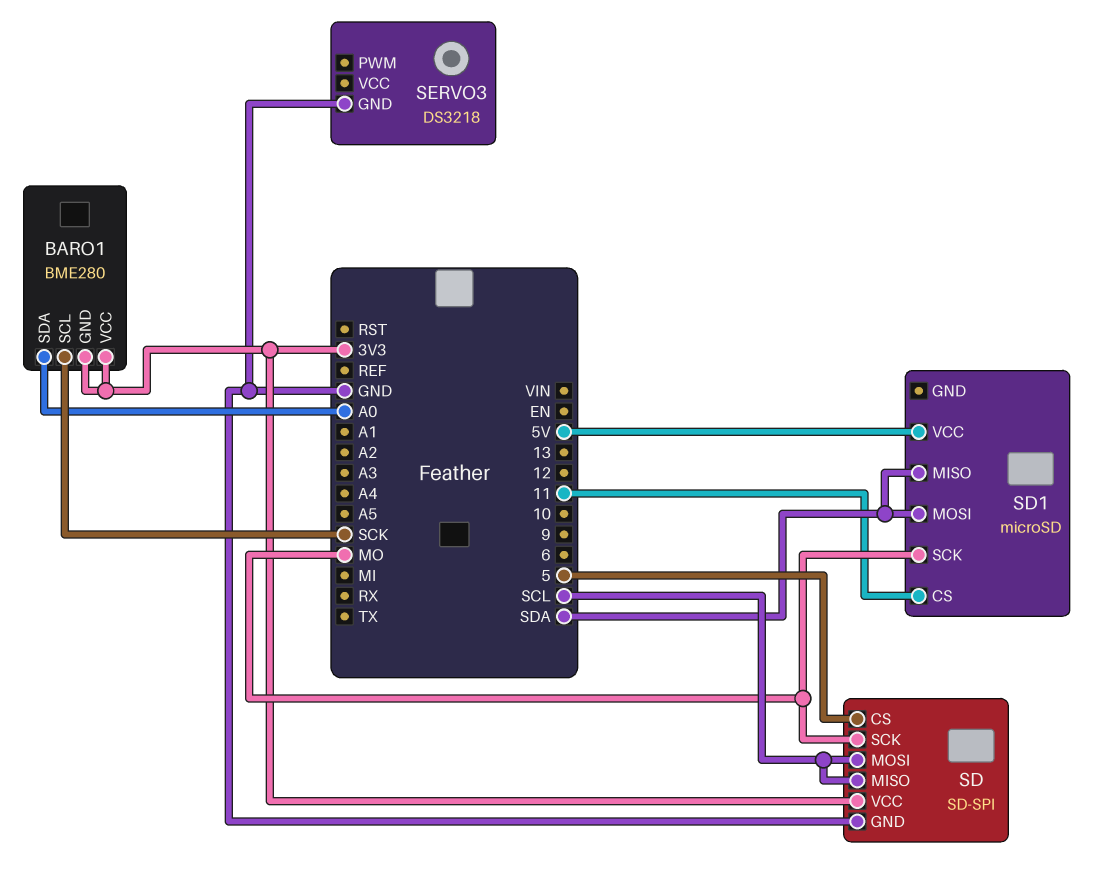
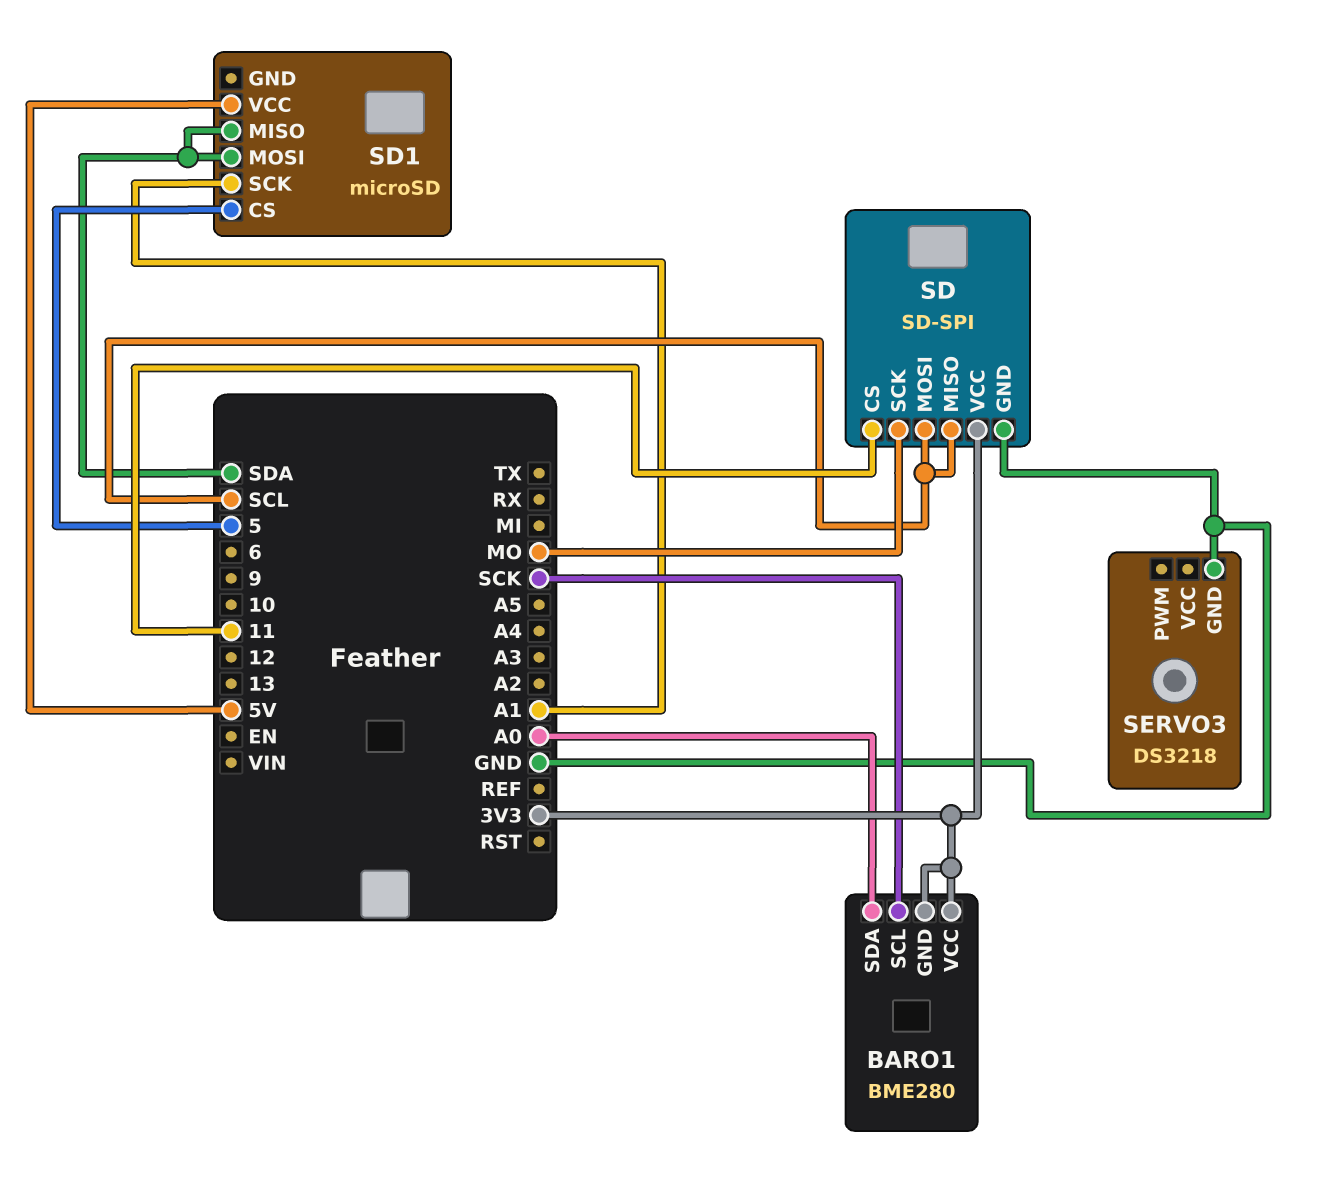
SD pin CS: 5 -> 11
SD1 pin CS: 11 -> 5
SD1 pin SCK: MO -> A1

